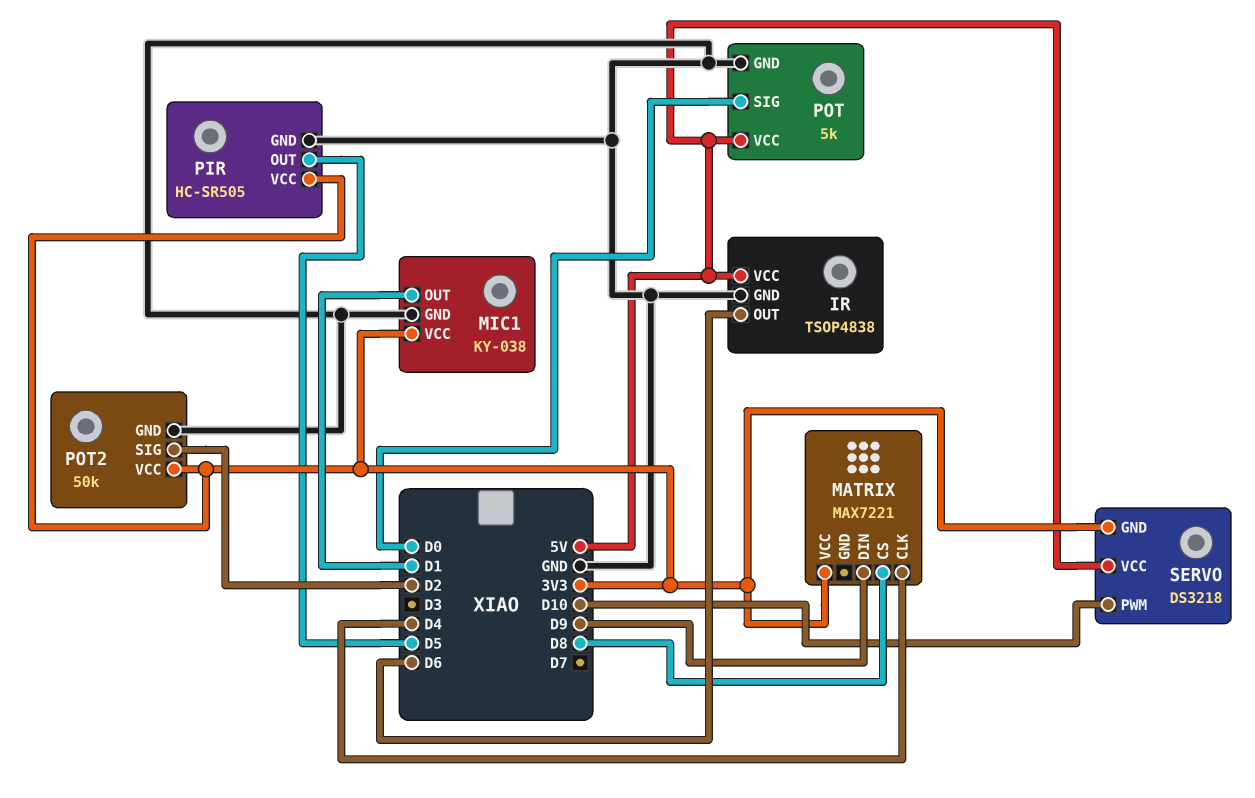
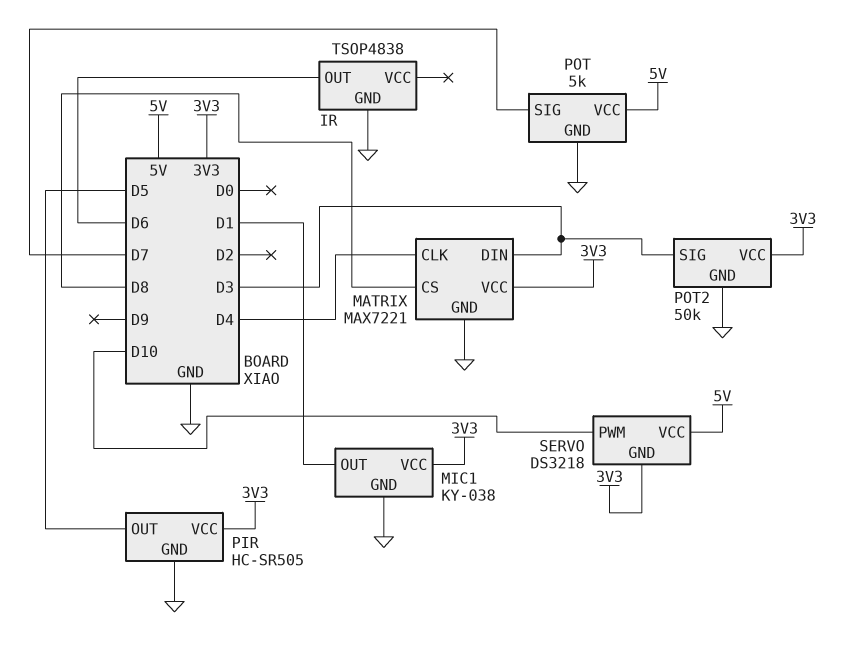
IR pin VCC: 5V -> none
MATRIX pin DIN: D9 -> D3
MATRIX pin GND: none -> GND
POT pin SIG: D0 -> D7
POT2 pin SIG: D2 -> D3

